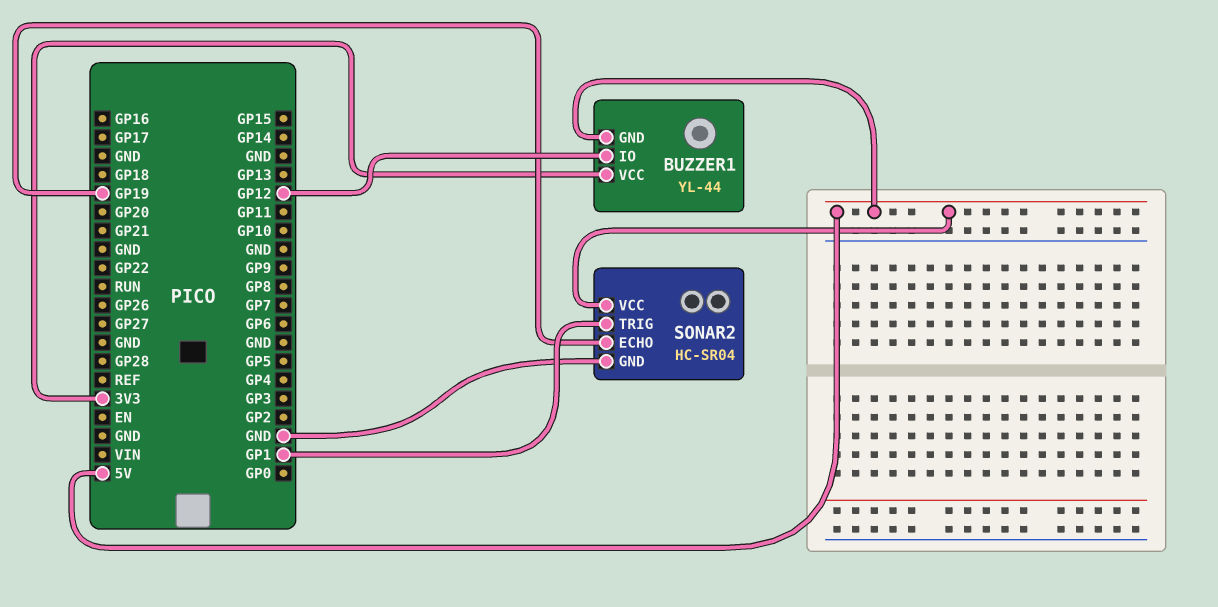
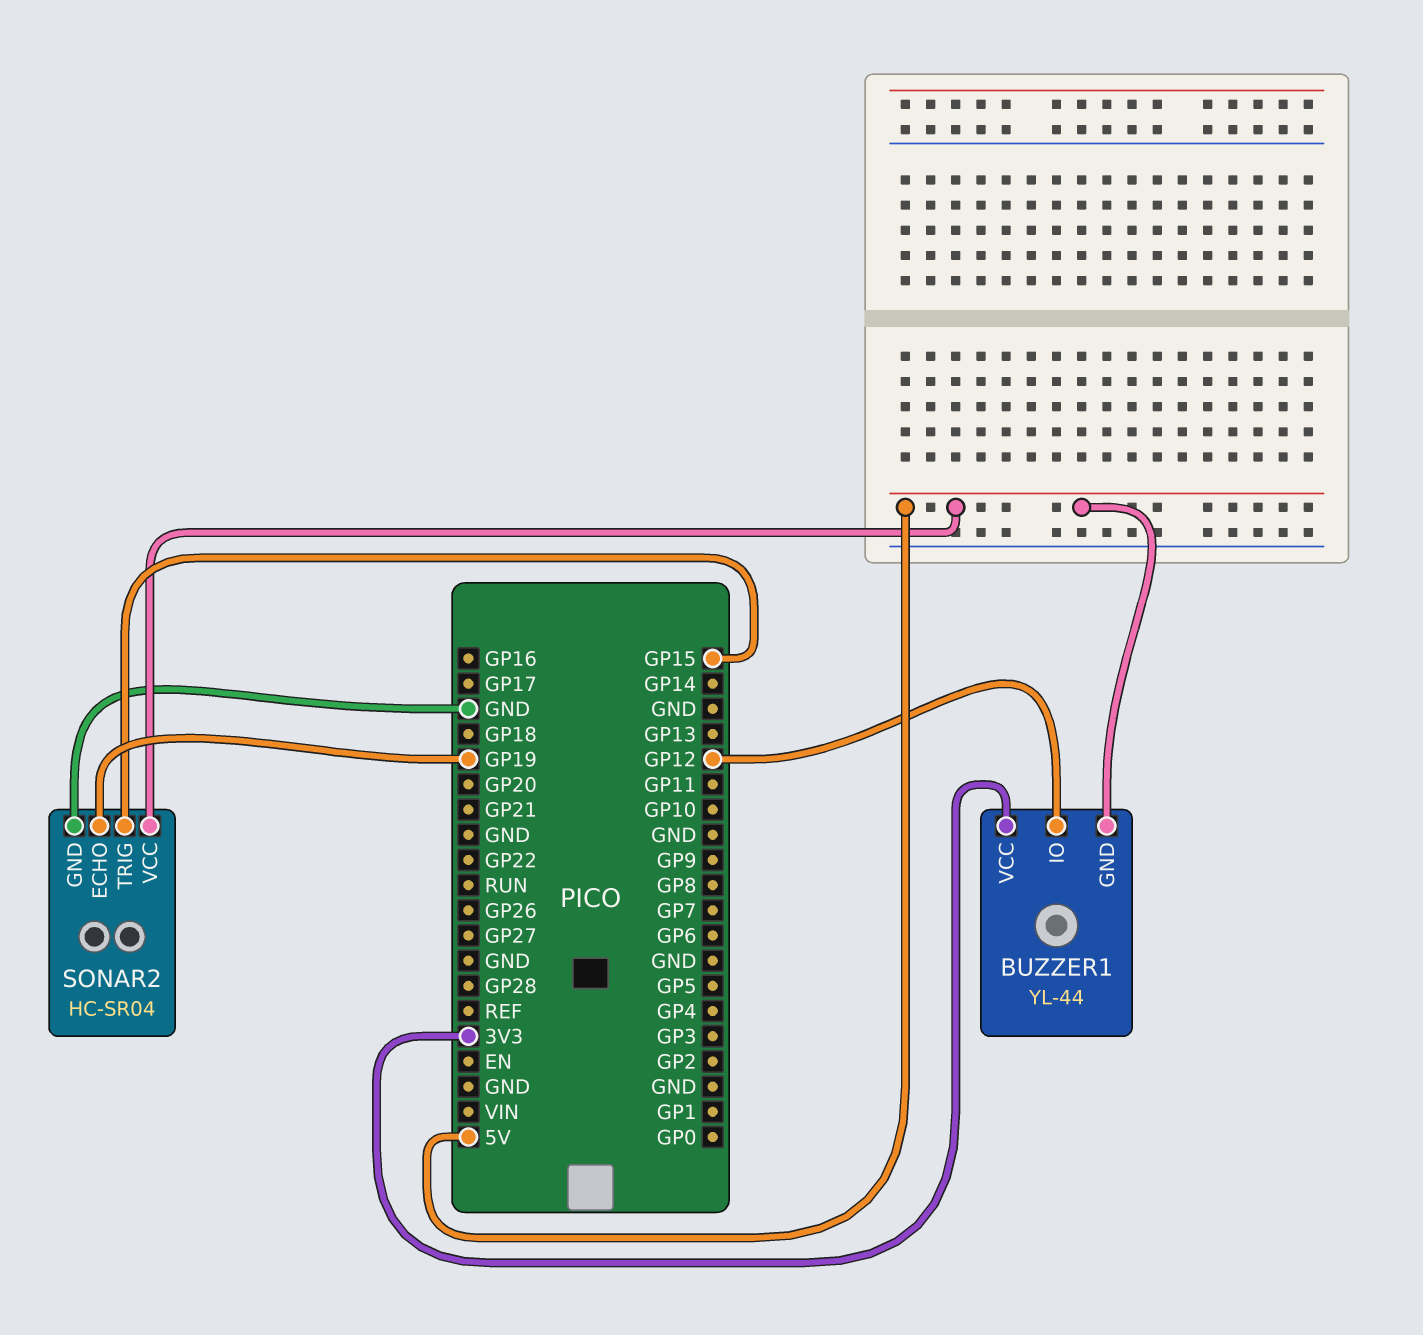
SONAR2 pin TRIG: GP1 -> GP15

